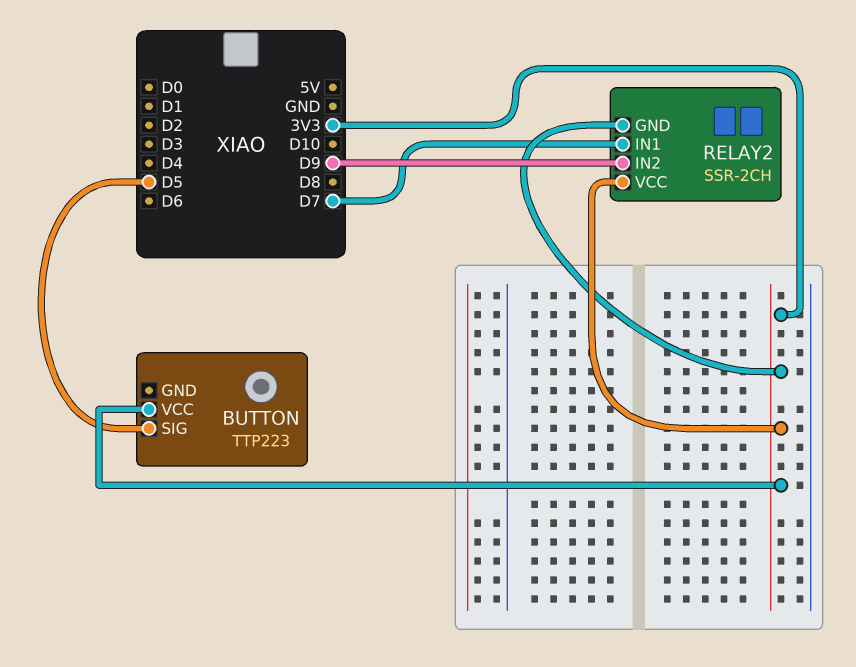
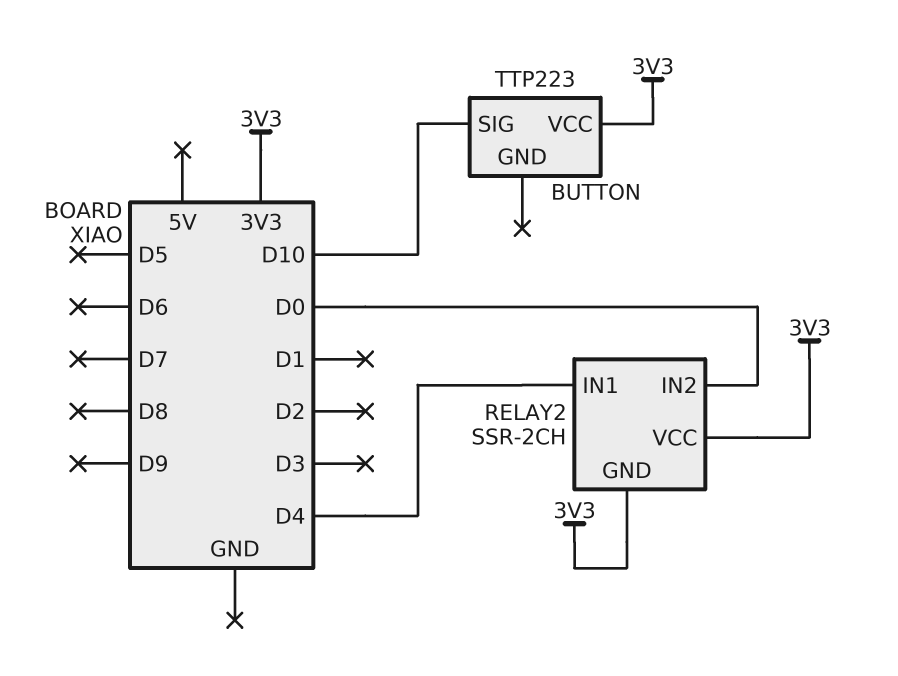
BUTTON pin SIG: D5 -> D10
RELAY2 pin IN1: D7 -> D4
RELAY2 pin IN2: D9 -> D0

